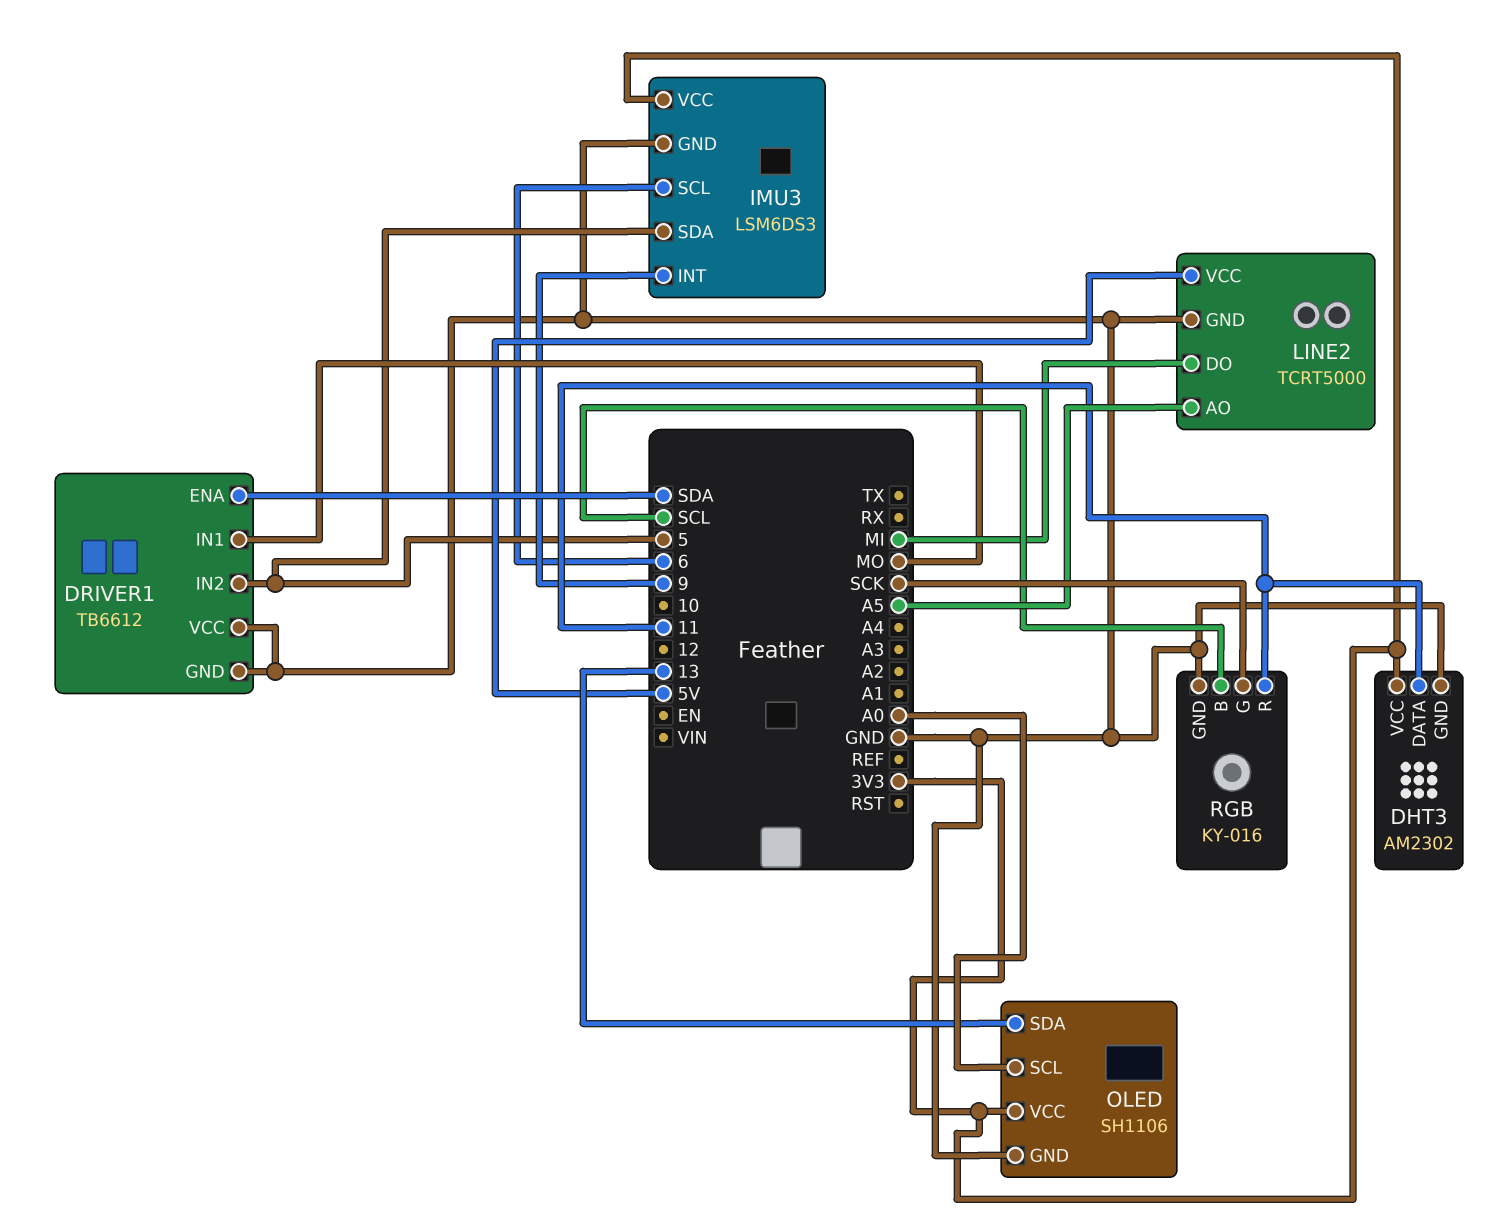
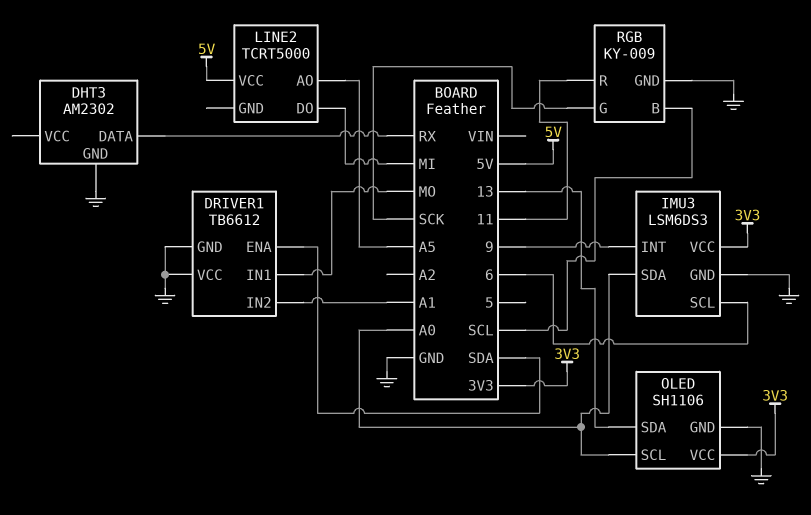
DHT3 pin DATA: 11 -> RX
DHT3 pin VCC: 3V3 -> none
DRIVER1 pin IN2: 5 -> A1
IMU3 pin SDA: 5 -> A0
LINE2 pin GND: GND -> none
RGB: KY-016 -> KY-009

